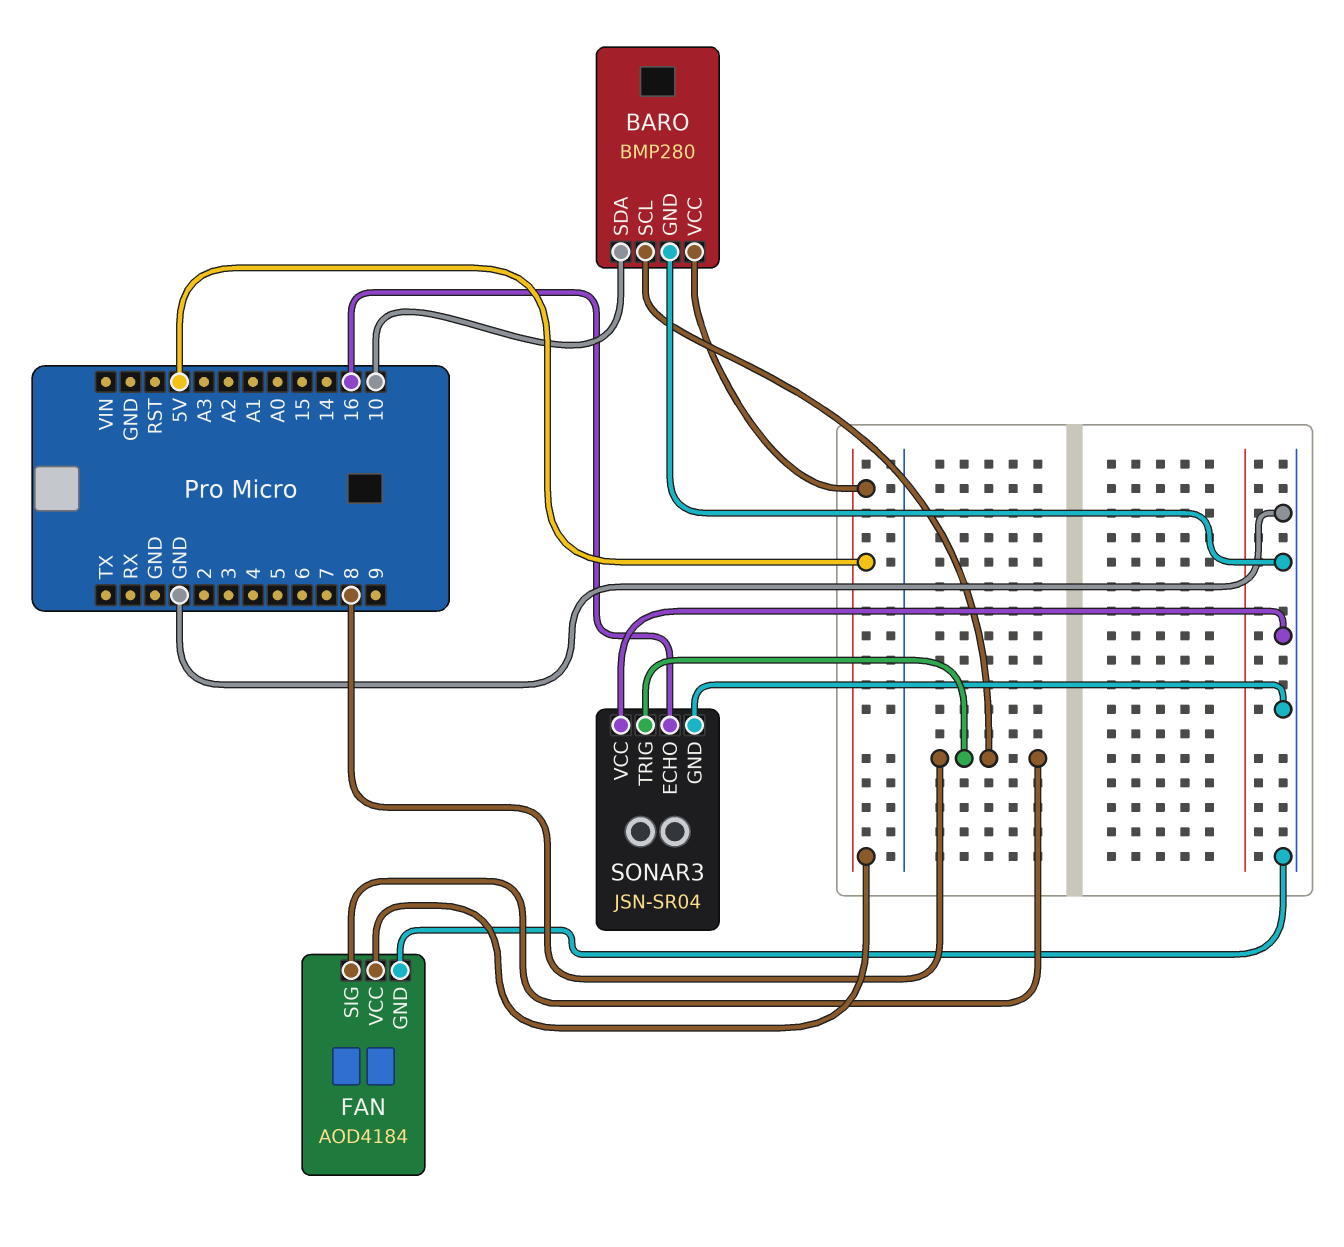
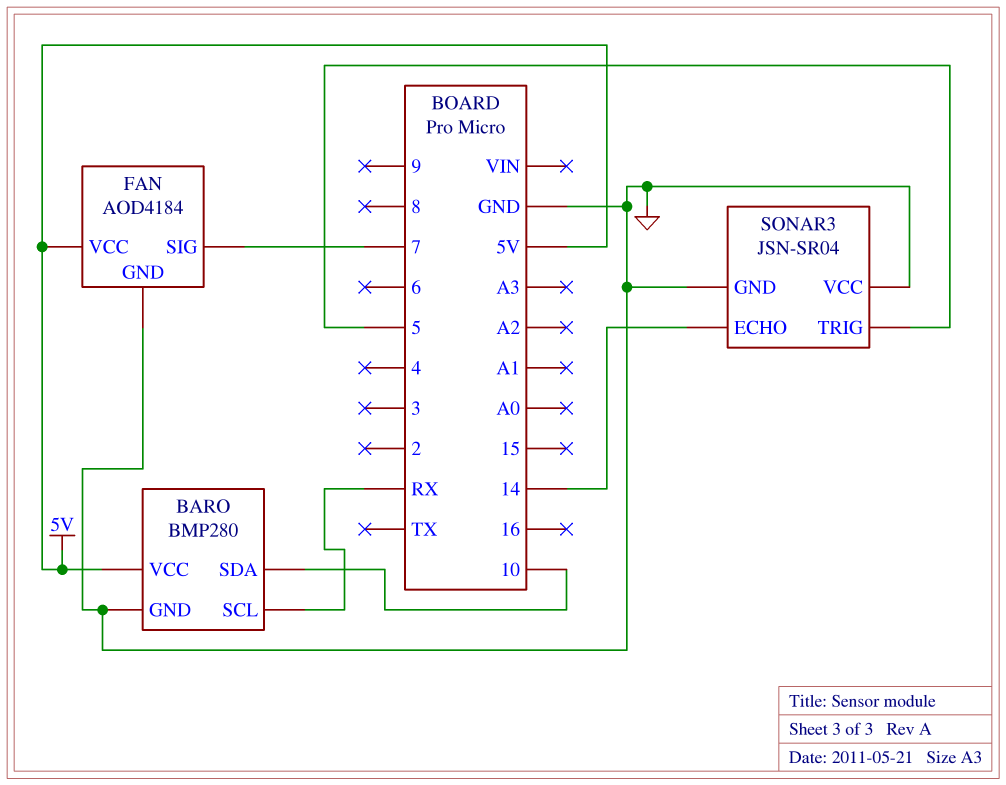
BARO pin SCL: 8 -> RX
FAN pin SIG: 8 -> 7
SONAR3 pin ECHO: 16 -> 14
SONAR3 pin TRIG: 8 -> 5

